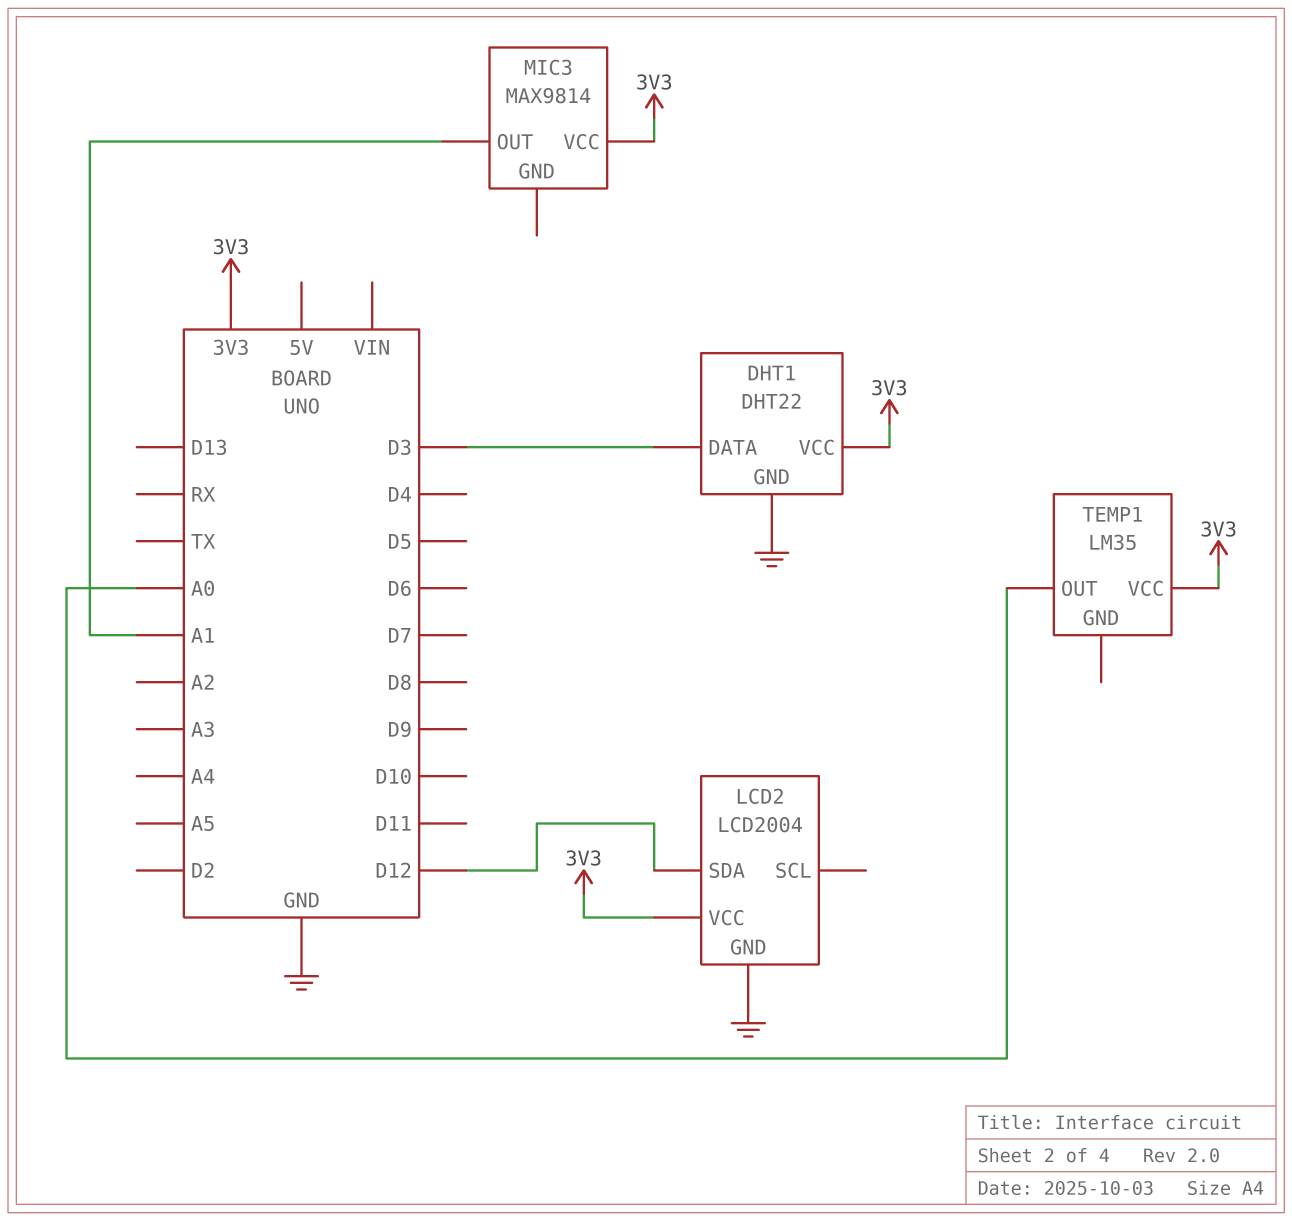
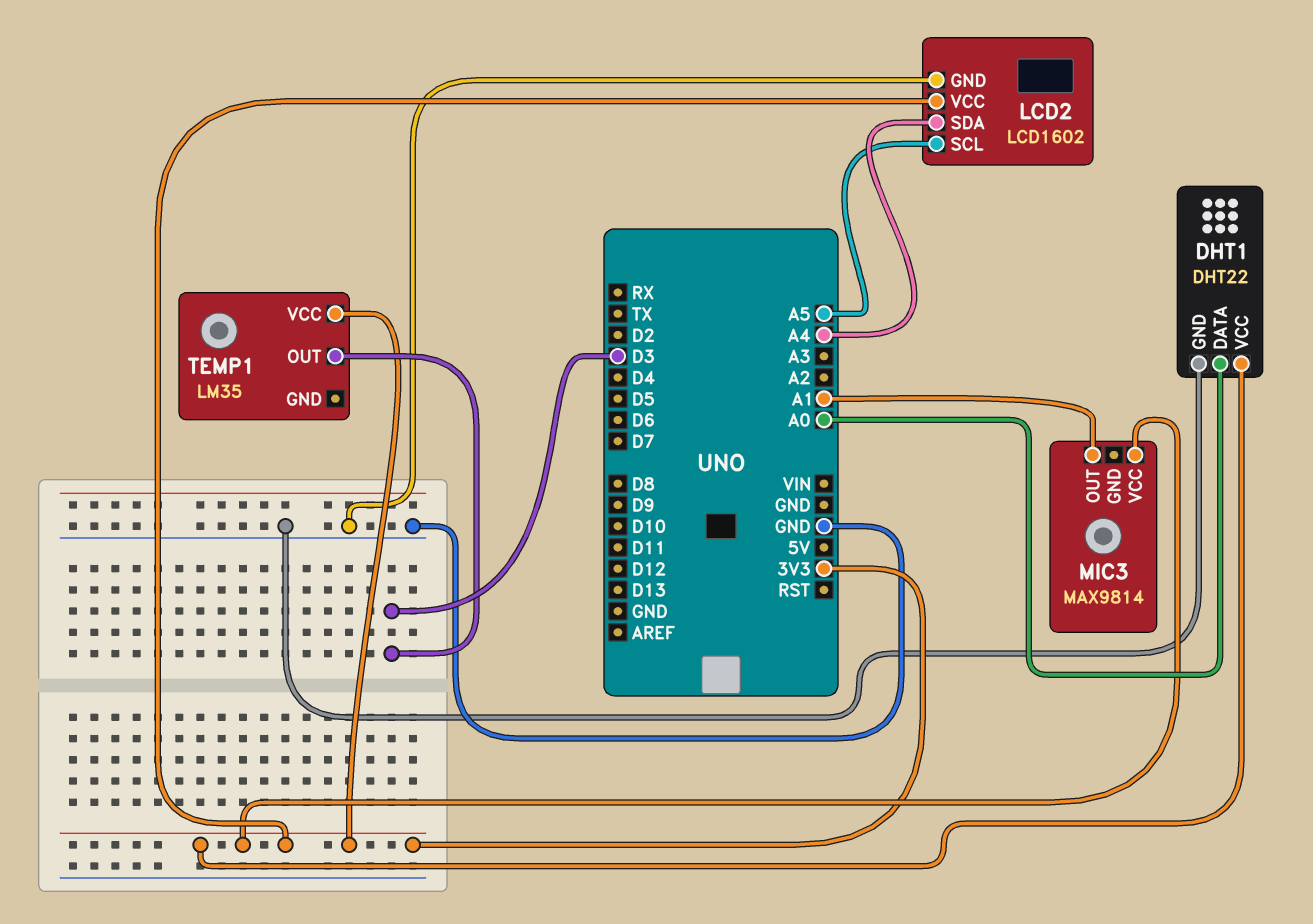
DHT1 pin DATA: D3 -> A0
LCD2: LCD2004 -> LCD1602
LCD2 pin SCL: none -> A5
LCD2 pin SDA: D12 -> A4
TEMP1 pin OUT: A0 -> D3

